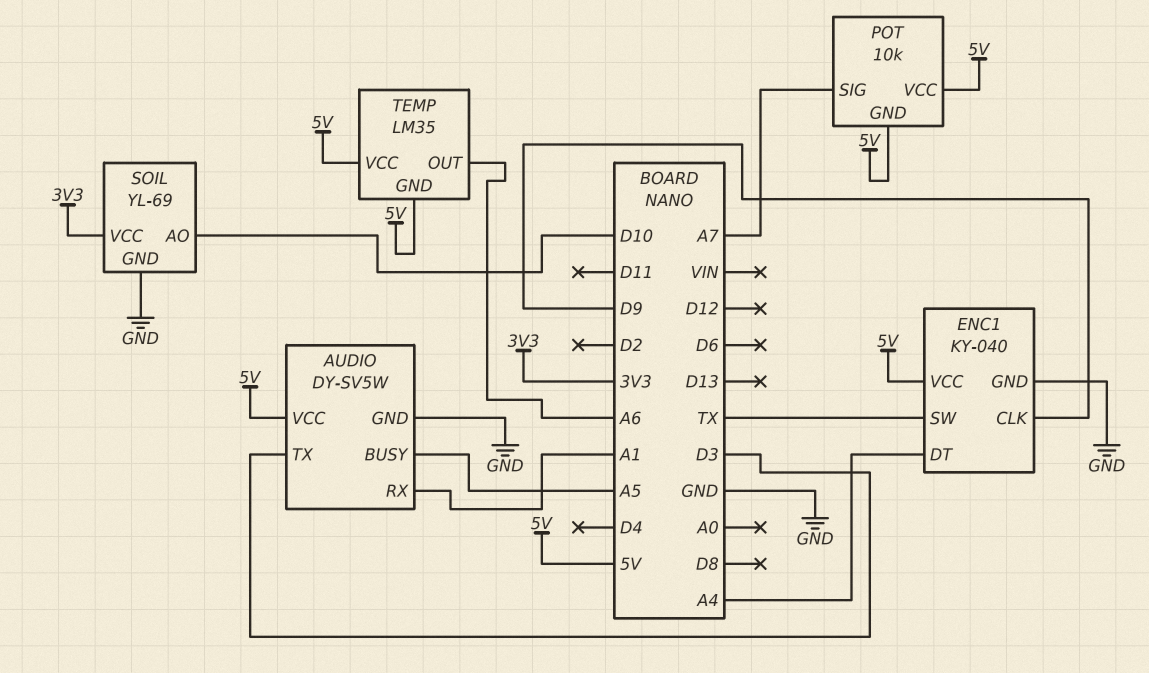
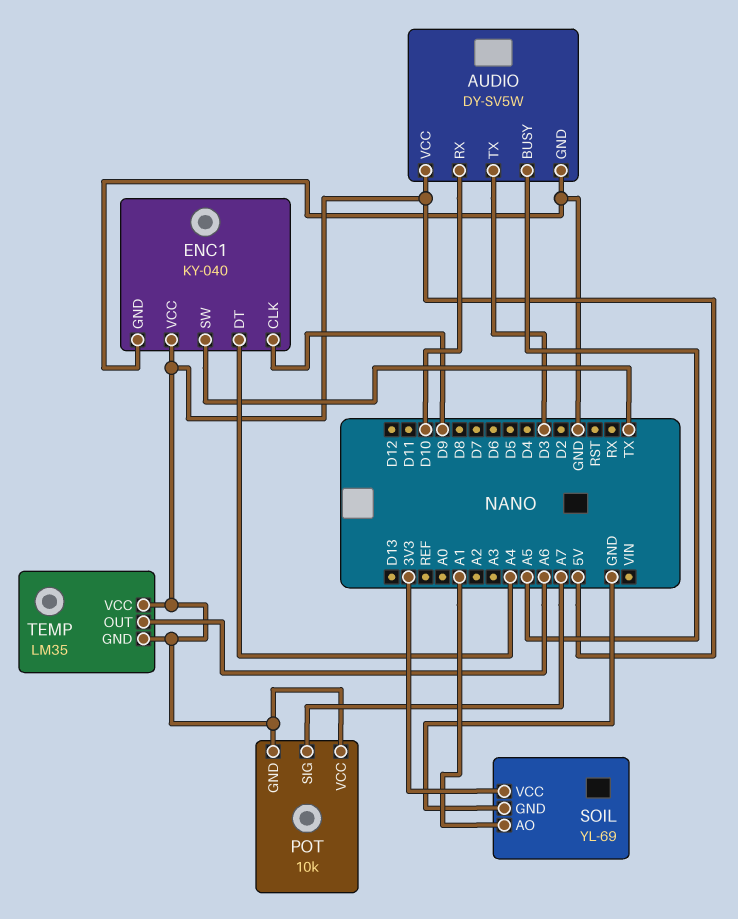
AUDIO pin RX: A1 -> D10
SOIL pin AO: D10 -> A1

